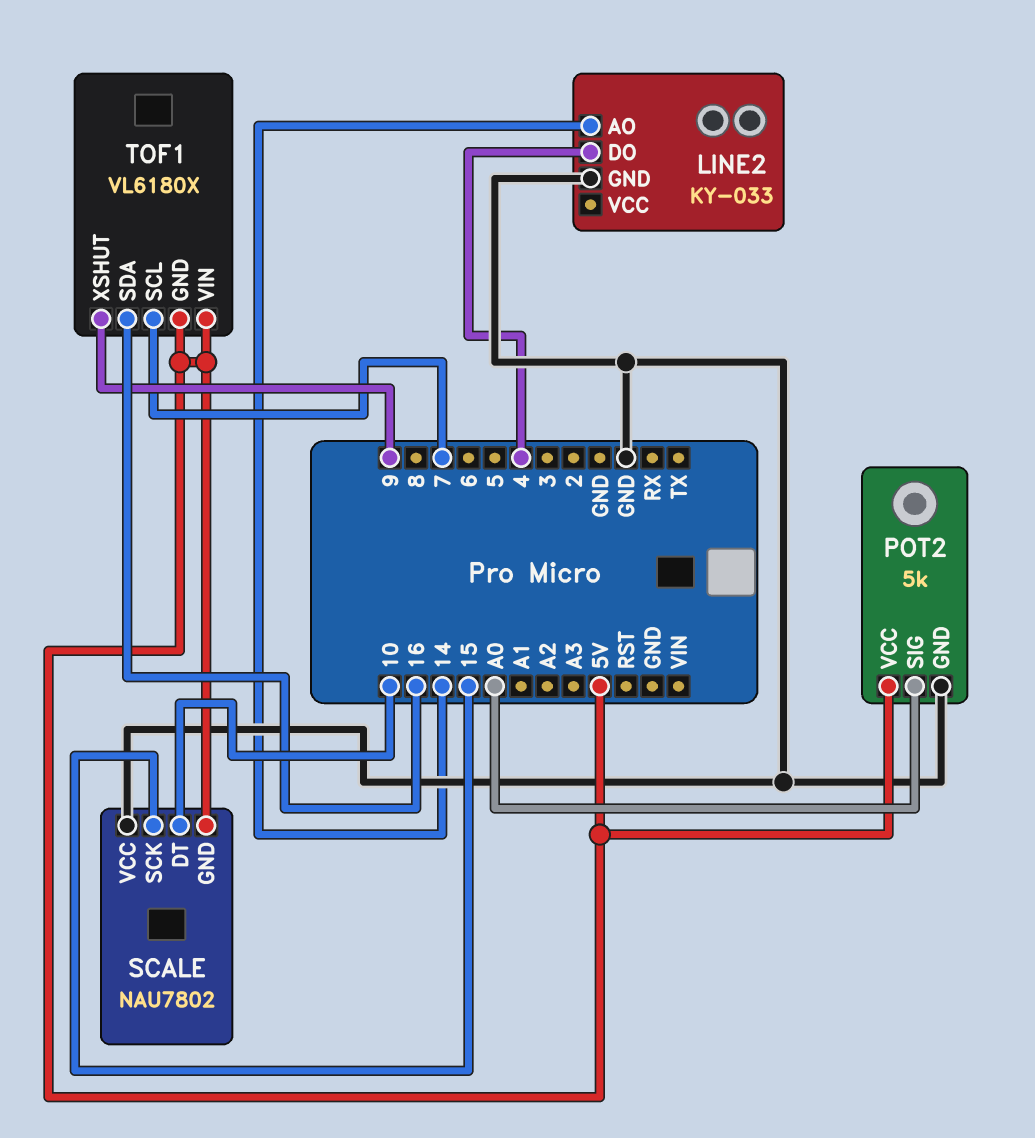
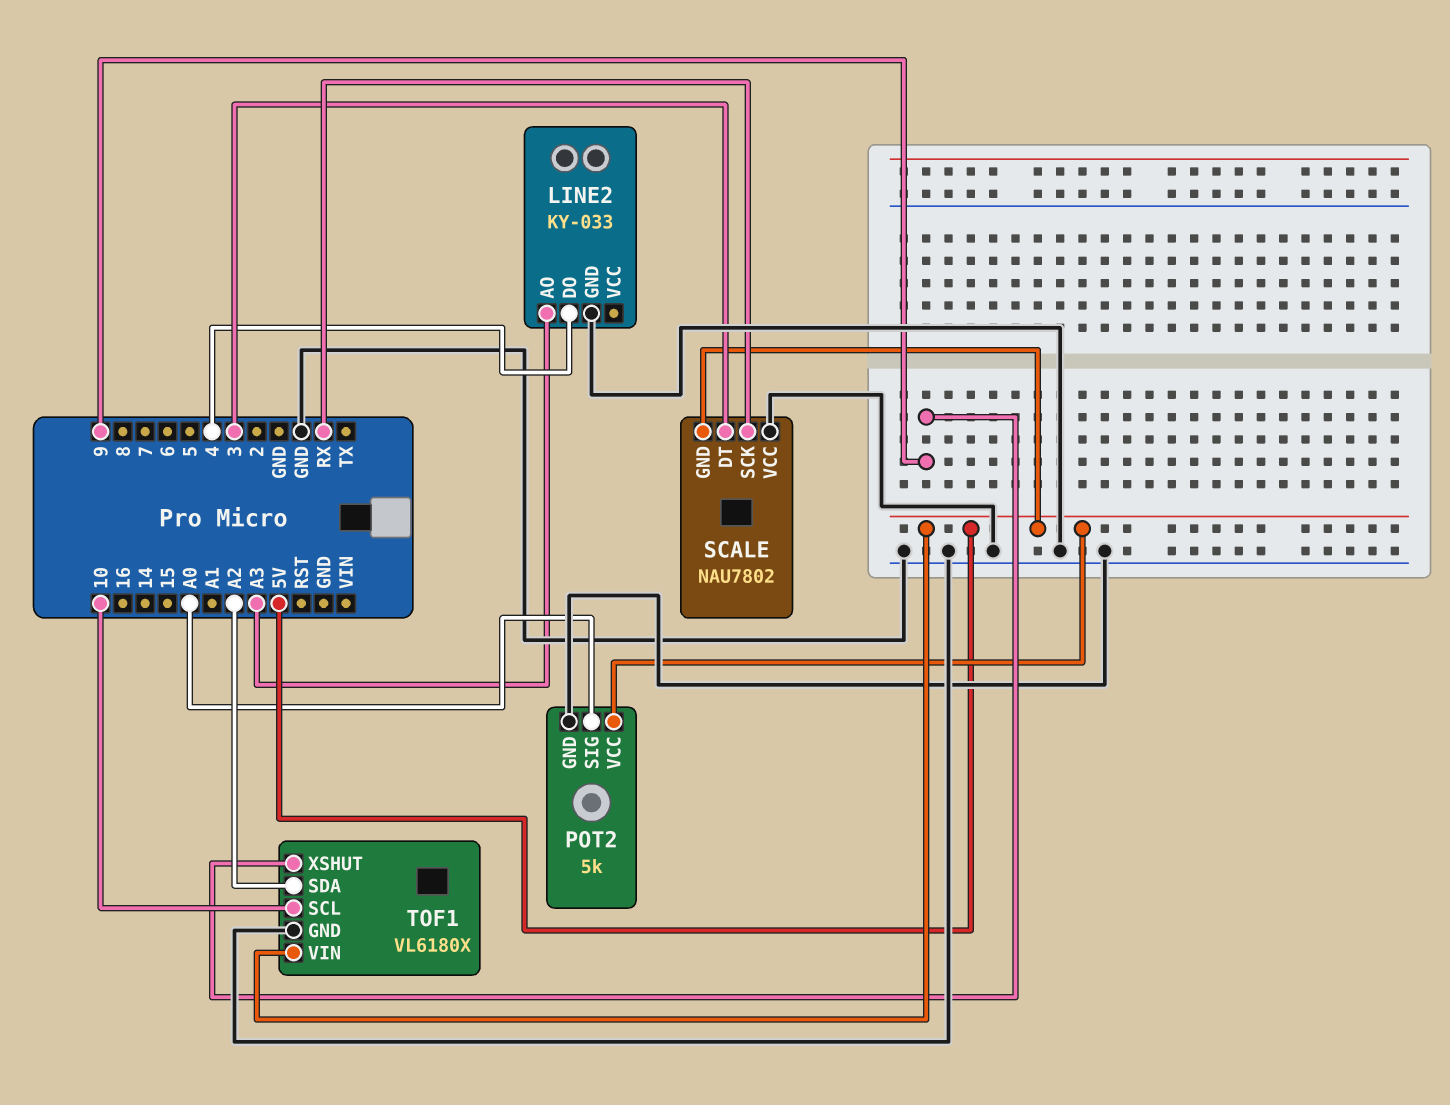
LINE2 pin AO: 14 -> A3
SCALE pin DT: 10 -> 3
SCALE pin SCK: 15 -> RX
TOF1 pin GND: 5V -> GND
TOF1 pin SCL: 7 -> 10
TOF1 pin SDA: 16 -> A2

